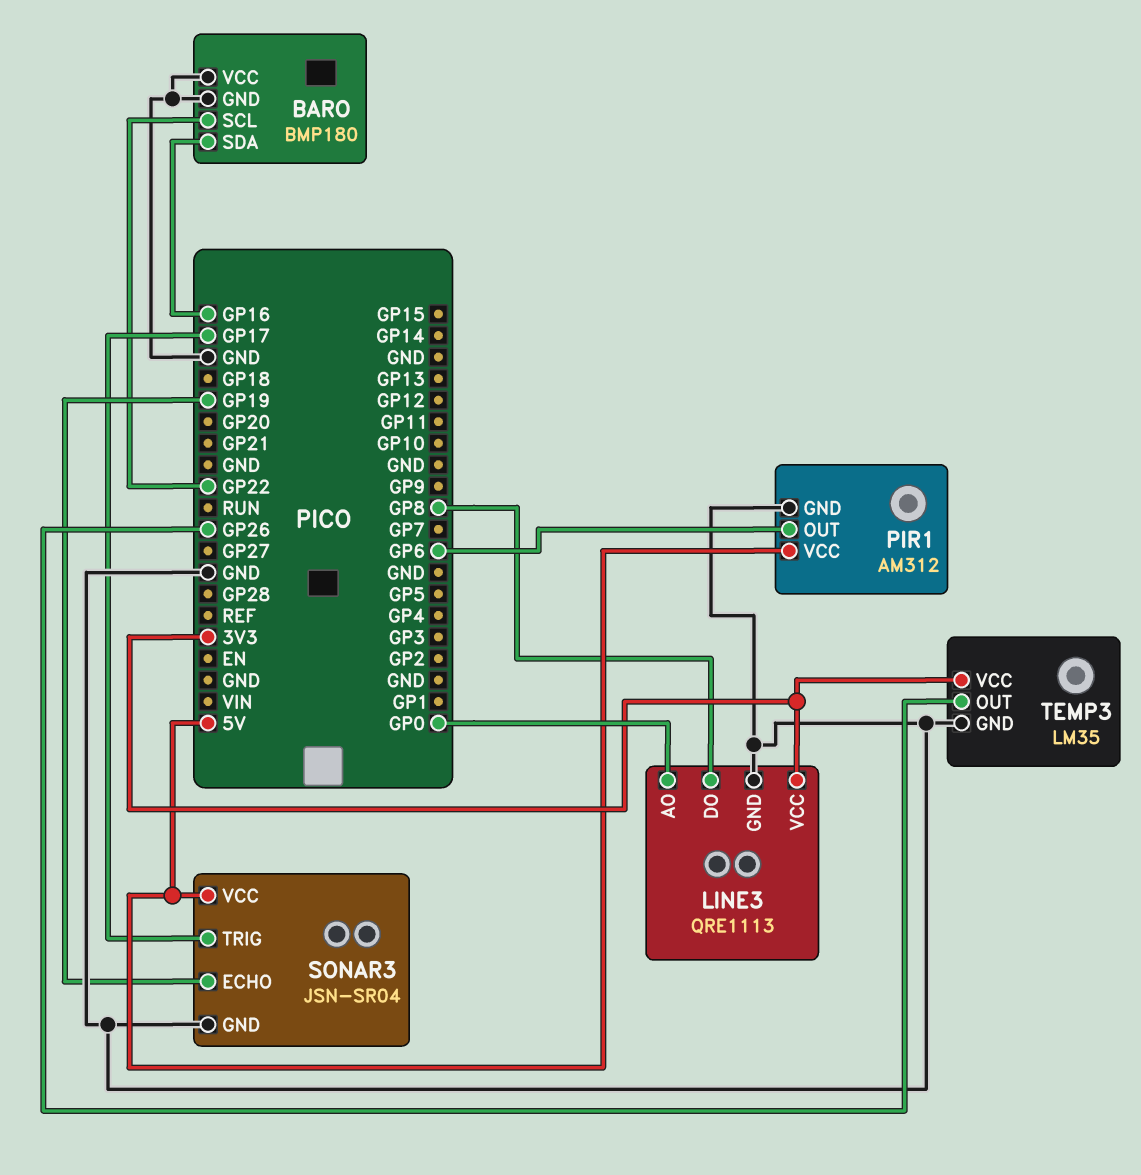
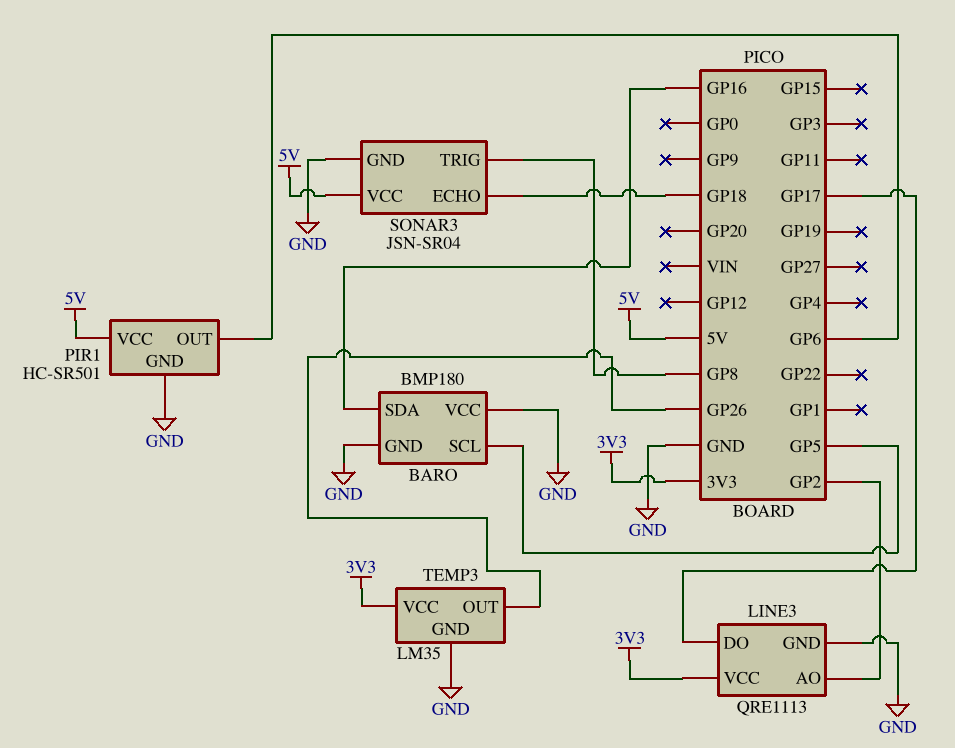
BARO pin SCL: GP22 -> GP5
LINE3 pin AO: GP0 -> GP2
LINE3 pin DO: GP8 -> GP17
PIR1: AM312 -> HC-SR501
SONAR3 pin ECHO: GP19 -> GP18
SONAR3 pin TRIG: GP17 -> GP8

